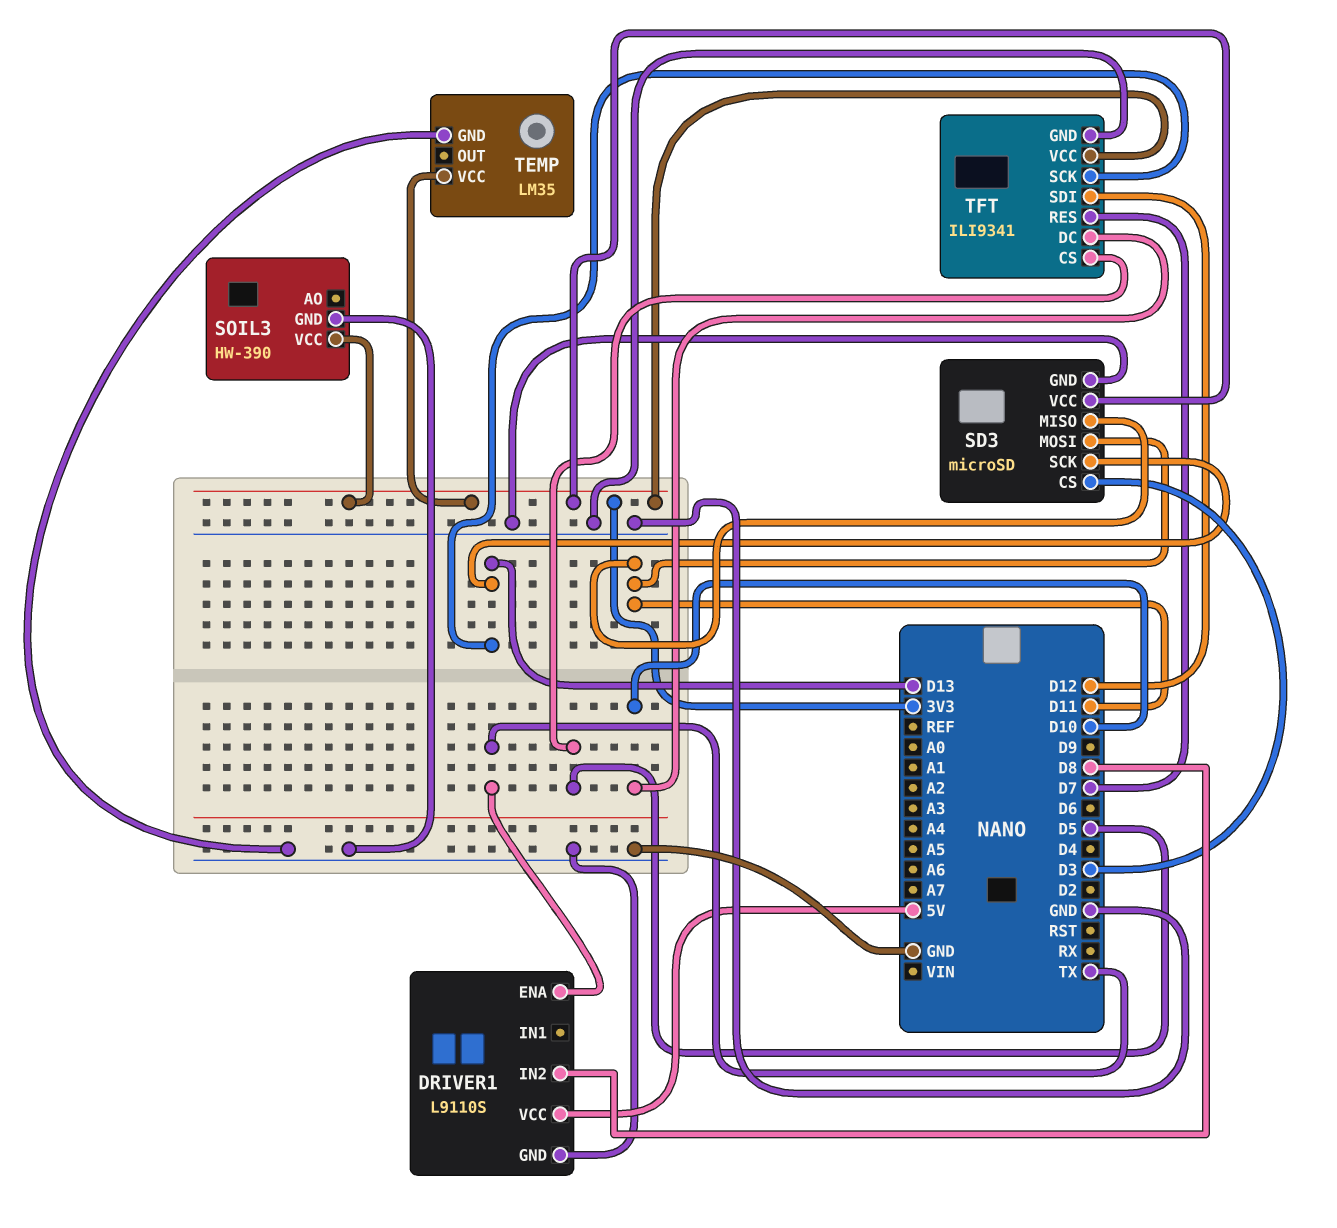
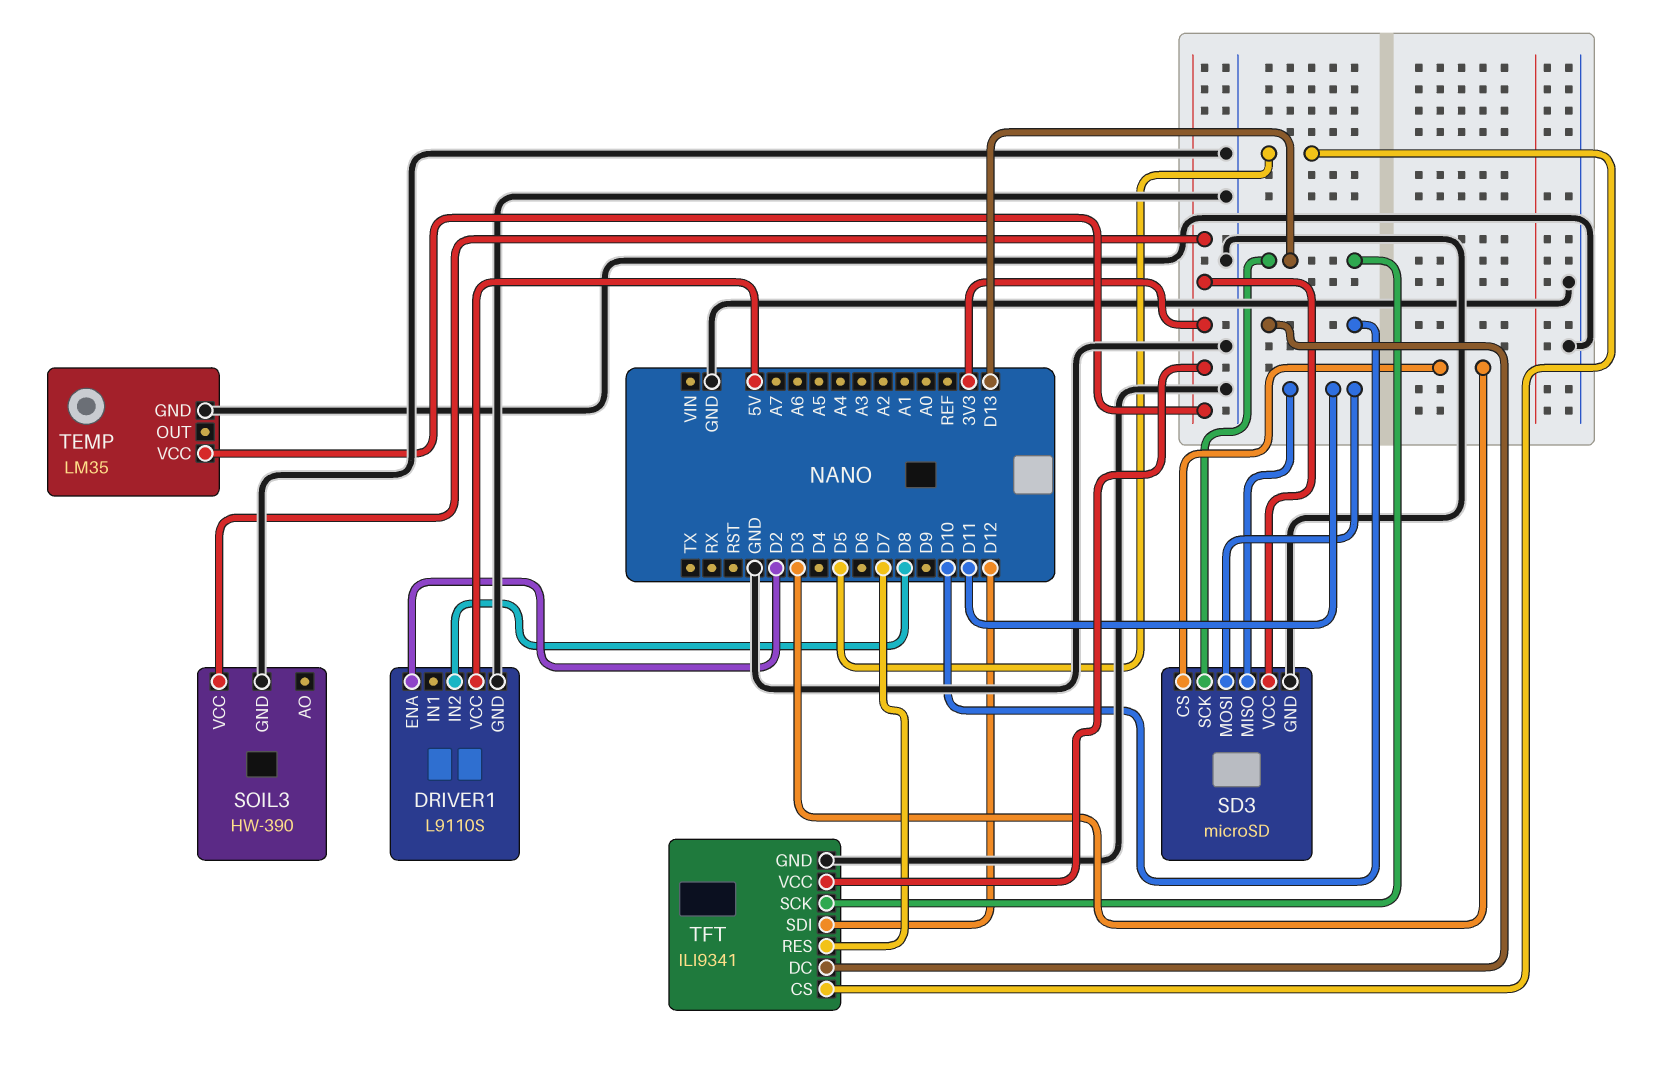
DRIVER1 pin ENA: TX -> D2

